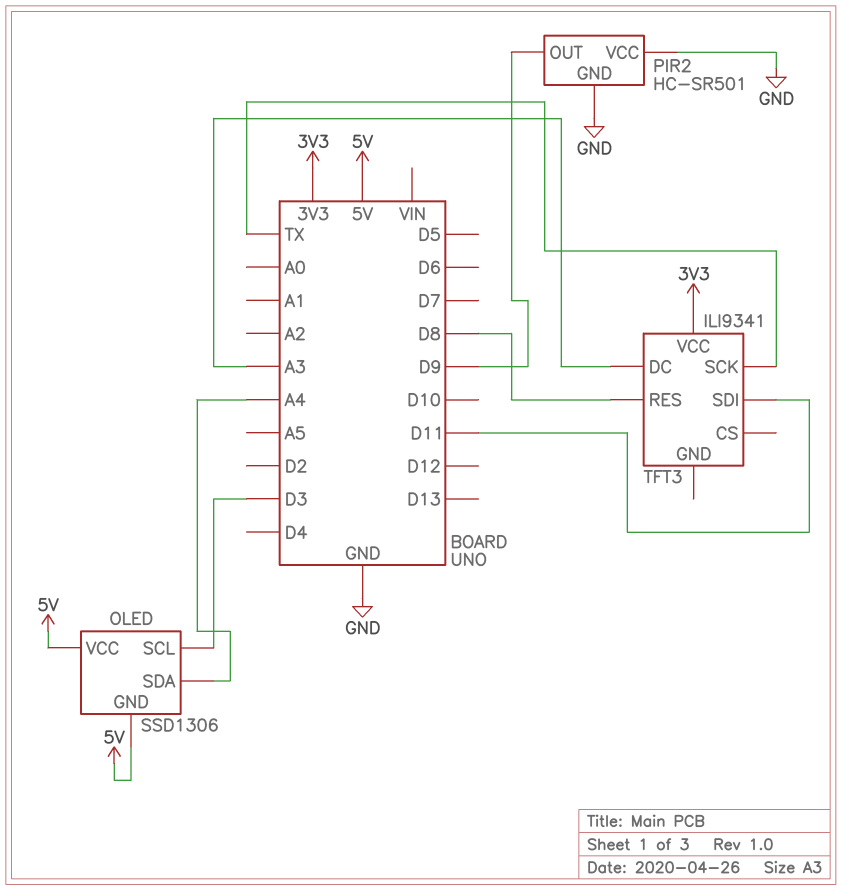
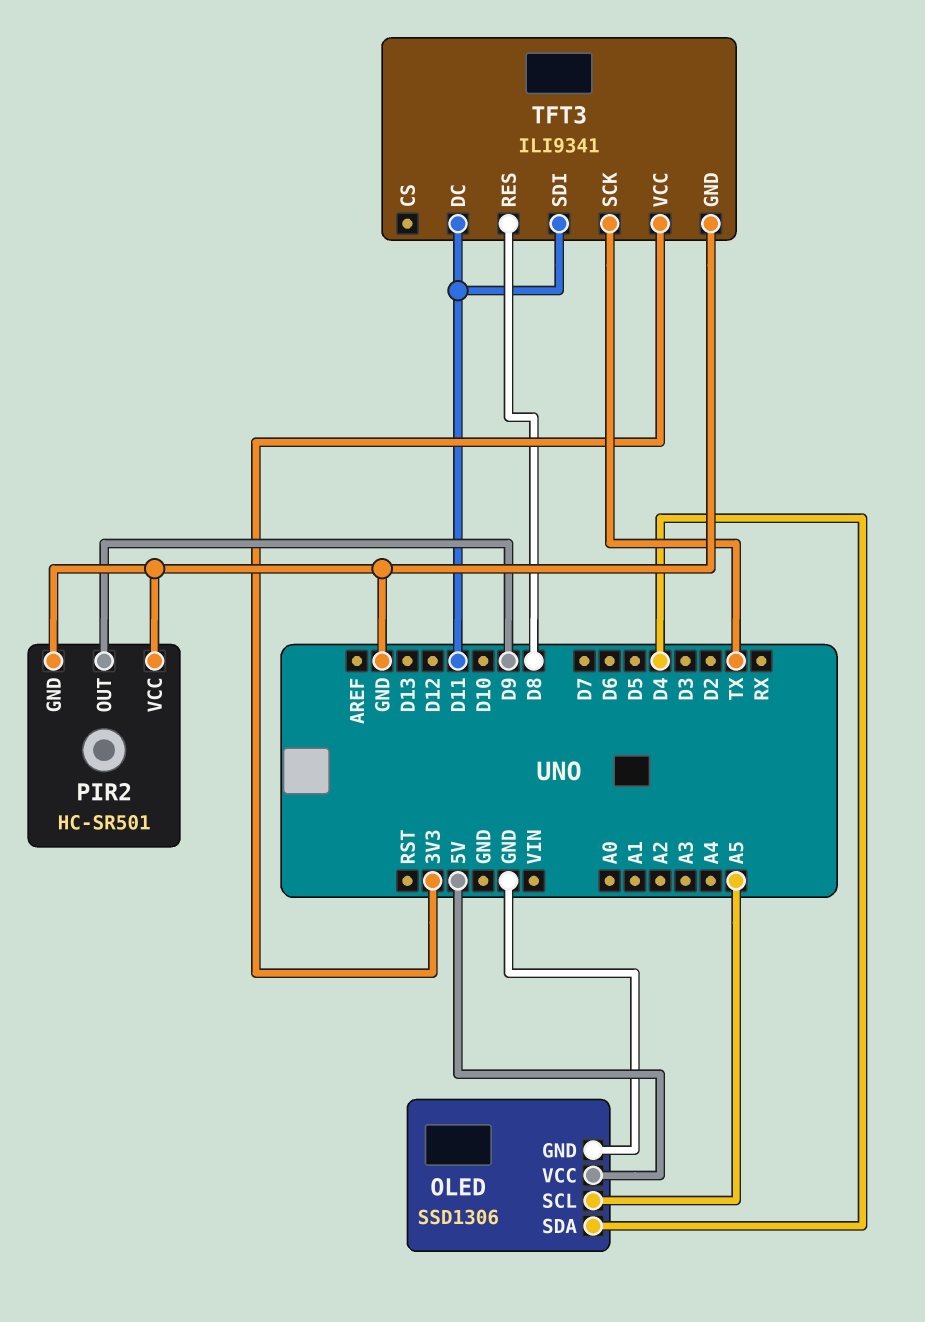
OLED pin GND: 5V -> GND
OLED pin SCL: D3 -> A5
OLED pin SDA: A4 -> D4
TFT3 pin DC: A3 -> D11
TFT3 pin GND: none -> GND

